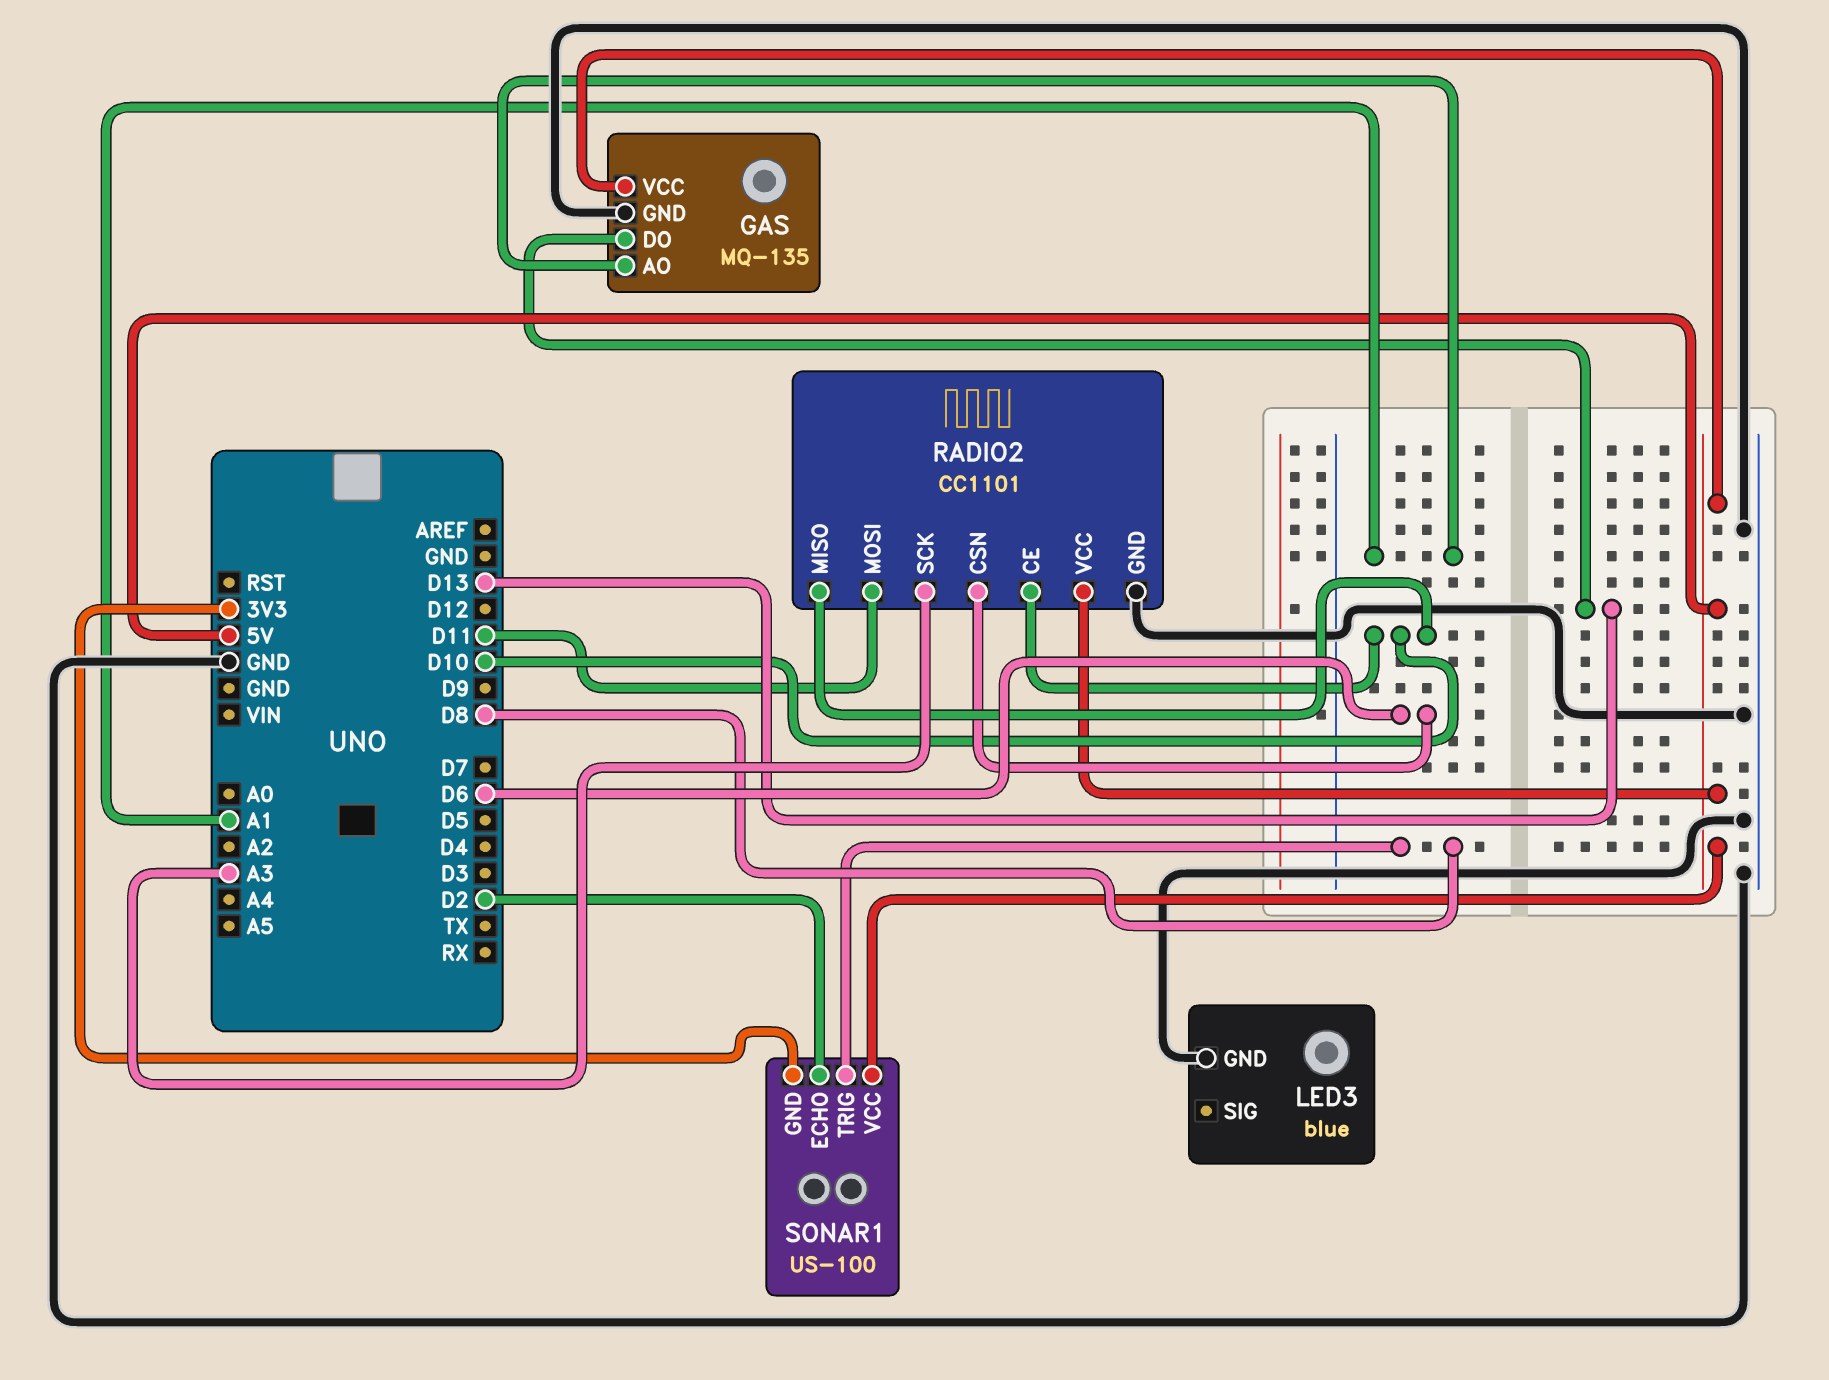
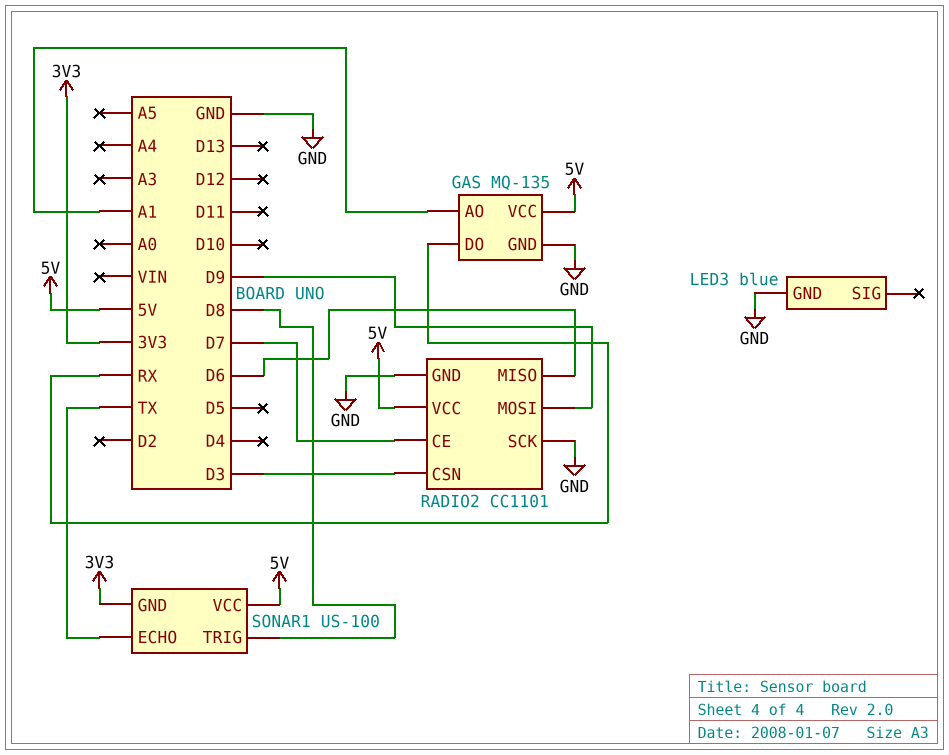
GAS pin DO: D13 -> RX
RADIO2 pin CE: D10 -> D7
RADIO2 pin CSN: D6 -> D3
RADIO2 pin MISO: D10 -> D6
RADIO2 pin MOSI: D11 -> D9
RADIO2 pin SCK: A3 -> GND
SONAR1 pin ECHO: D2 -> TX

